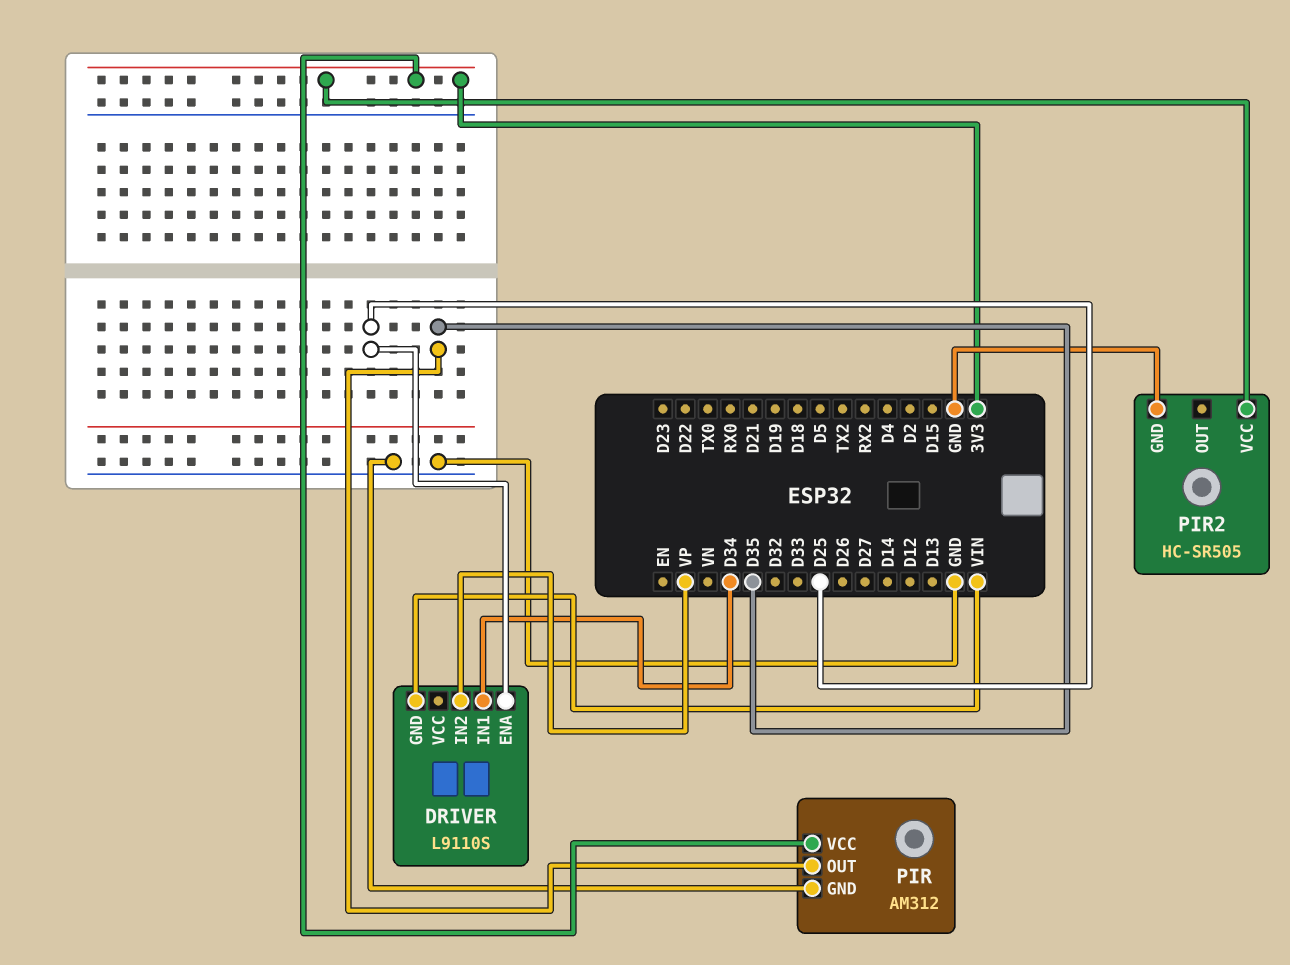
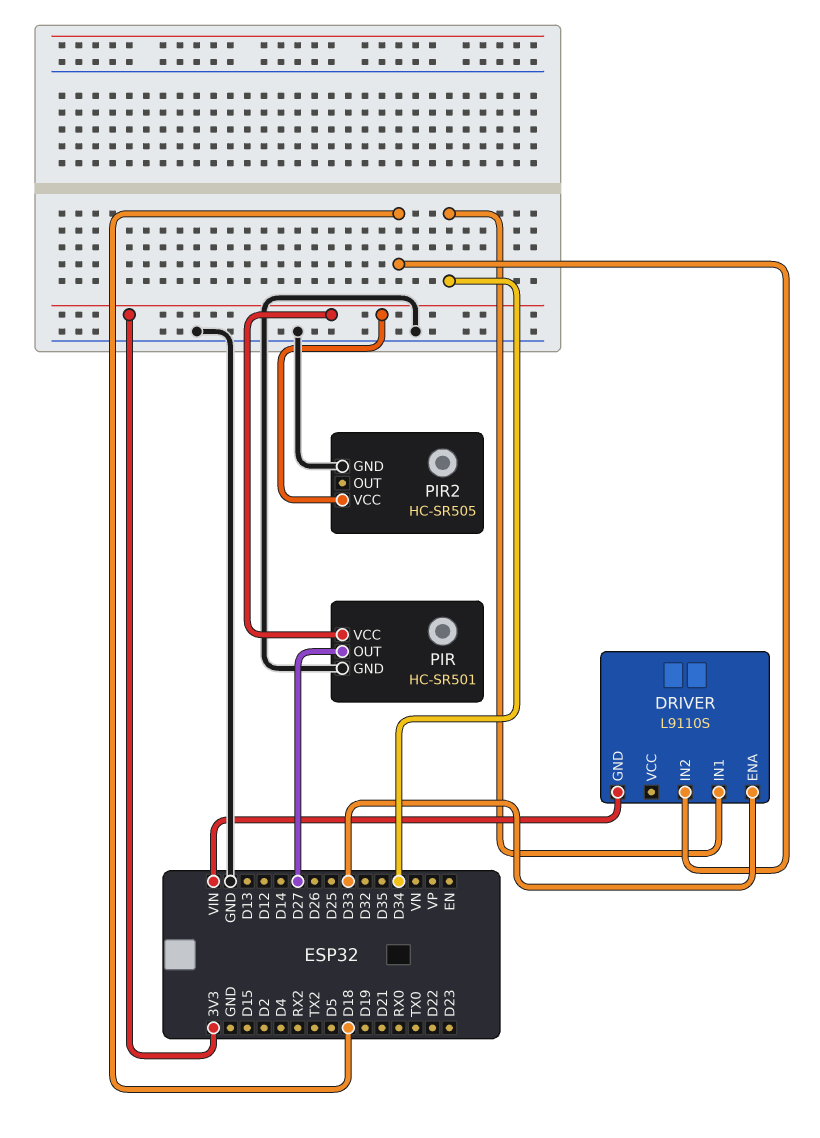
DRIVER pin ENA: D25 -> D33
DRIVER pin IN2: VP -> D18
PIR: AM312 -> HC-SR501
PIR pin OUT: D35 -> D27

